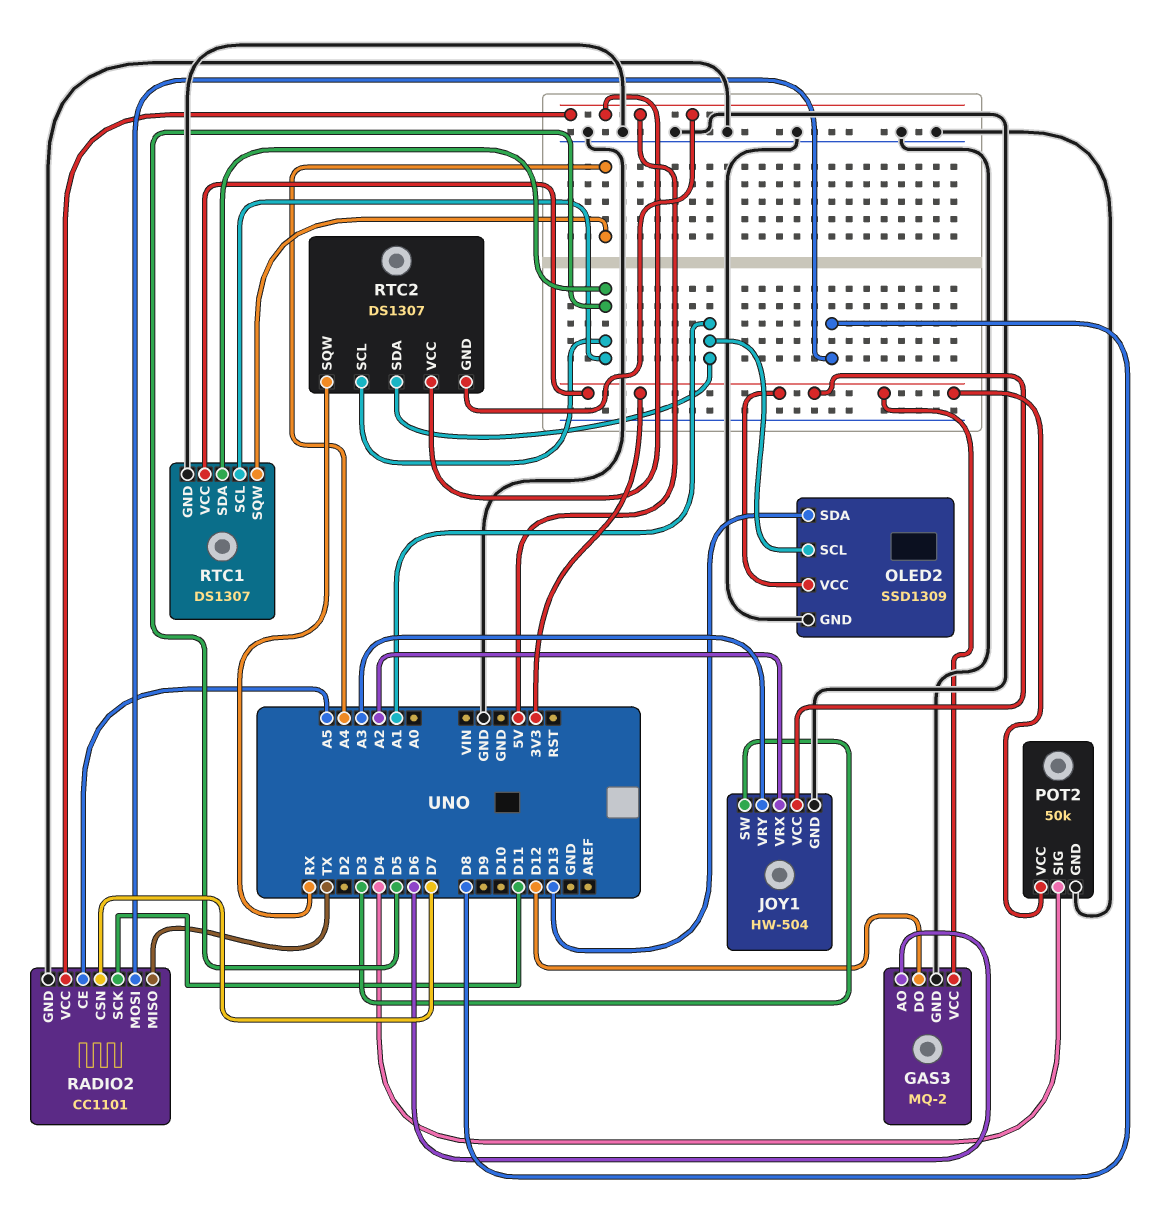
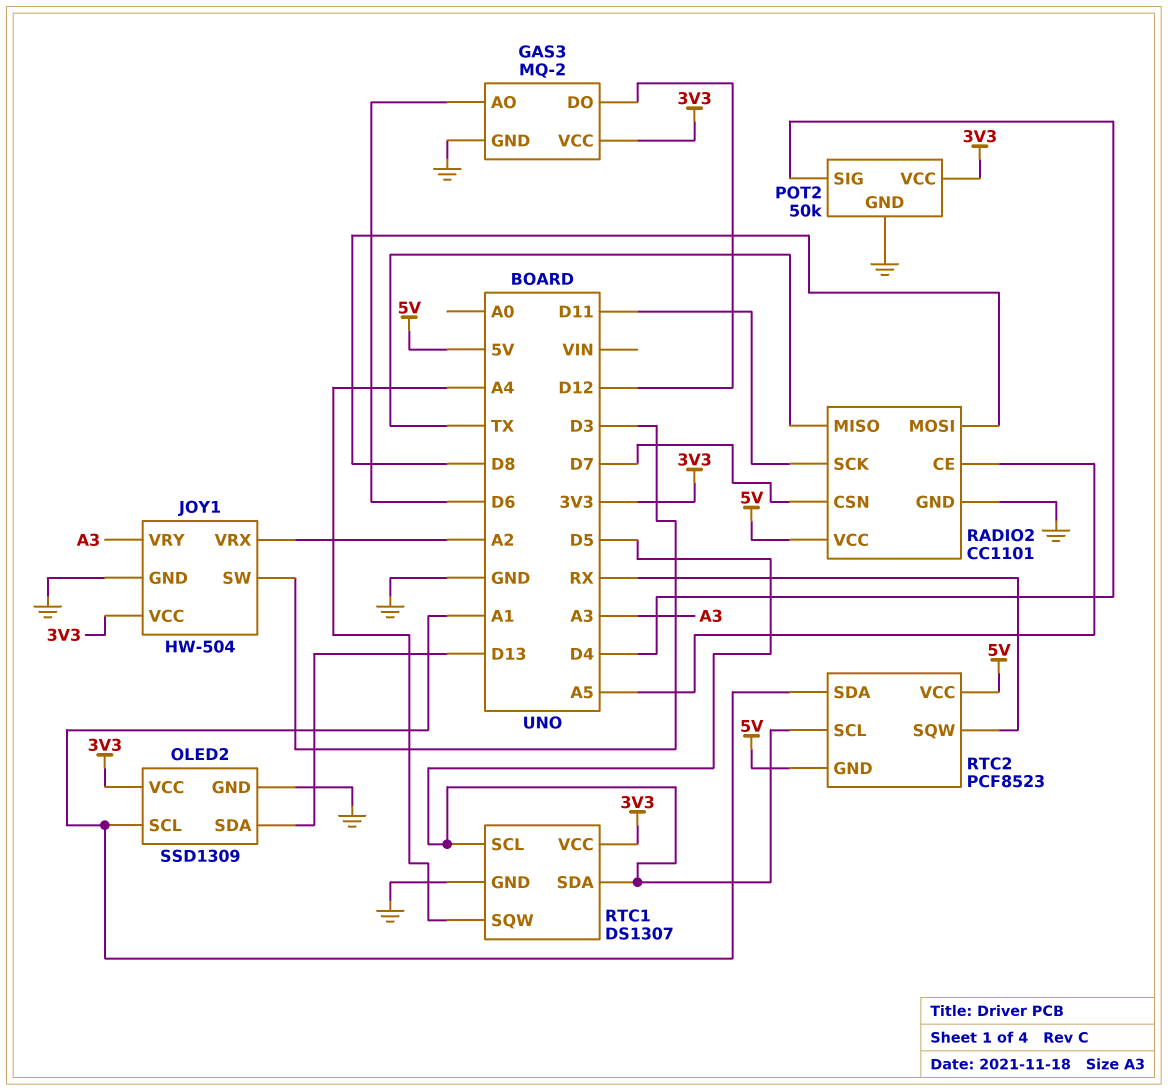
RTC2: DS1307 -> PCF8523

